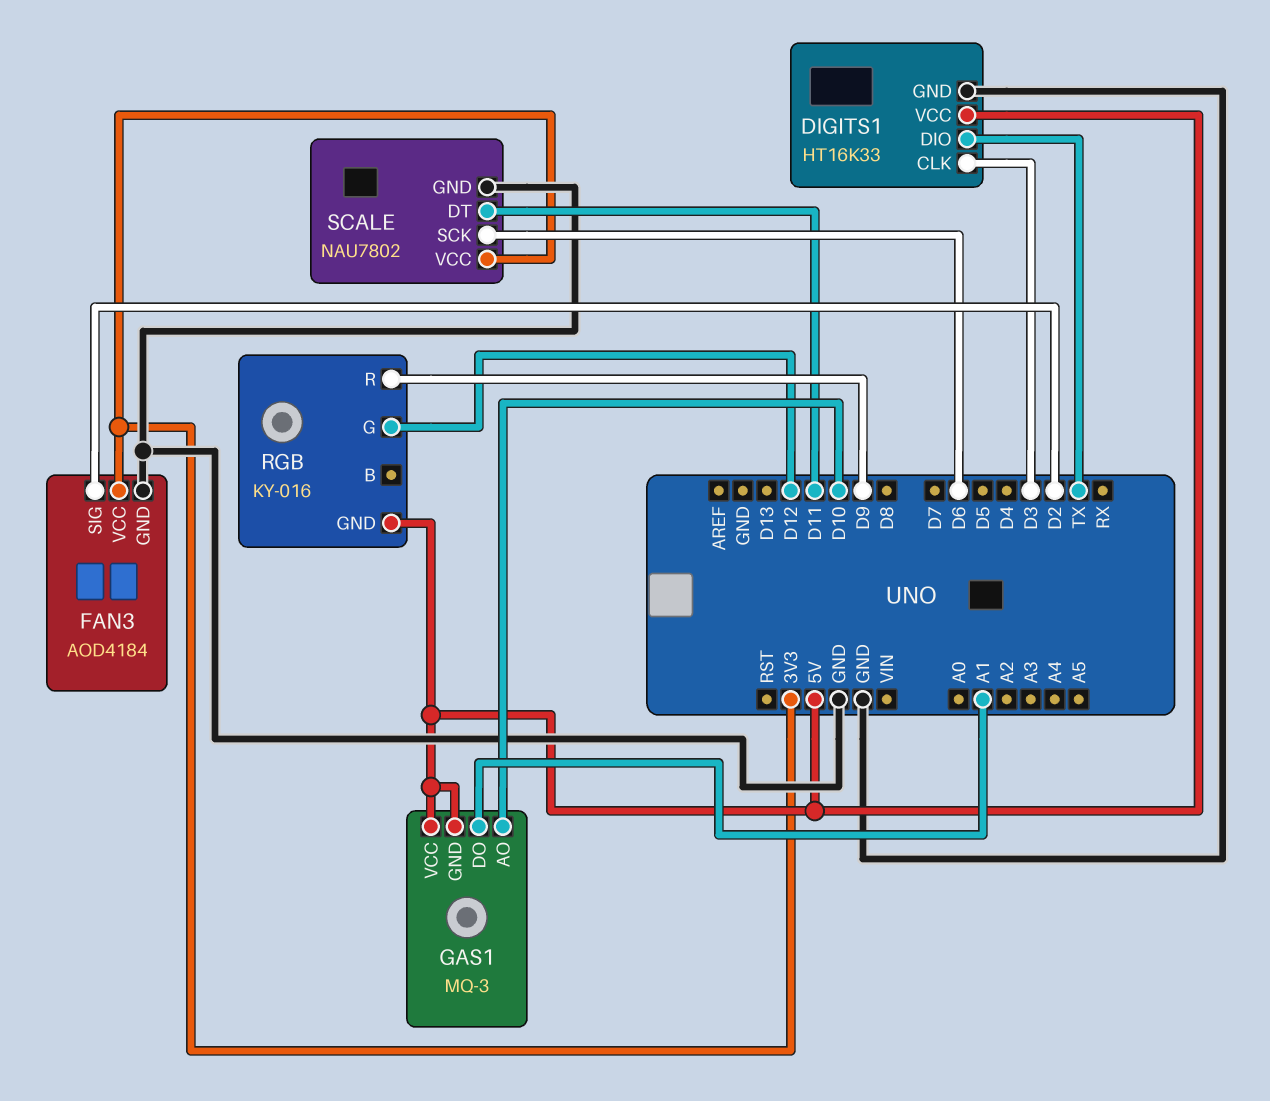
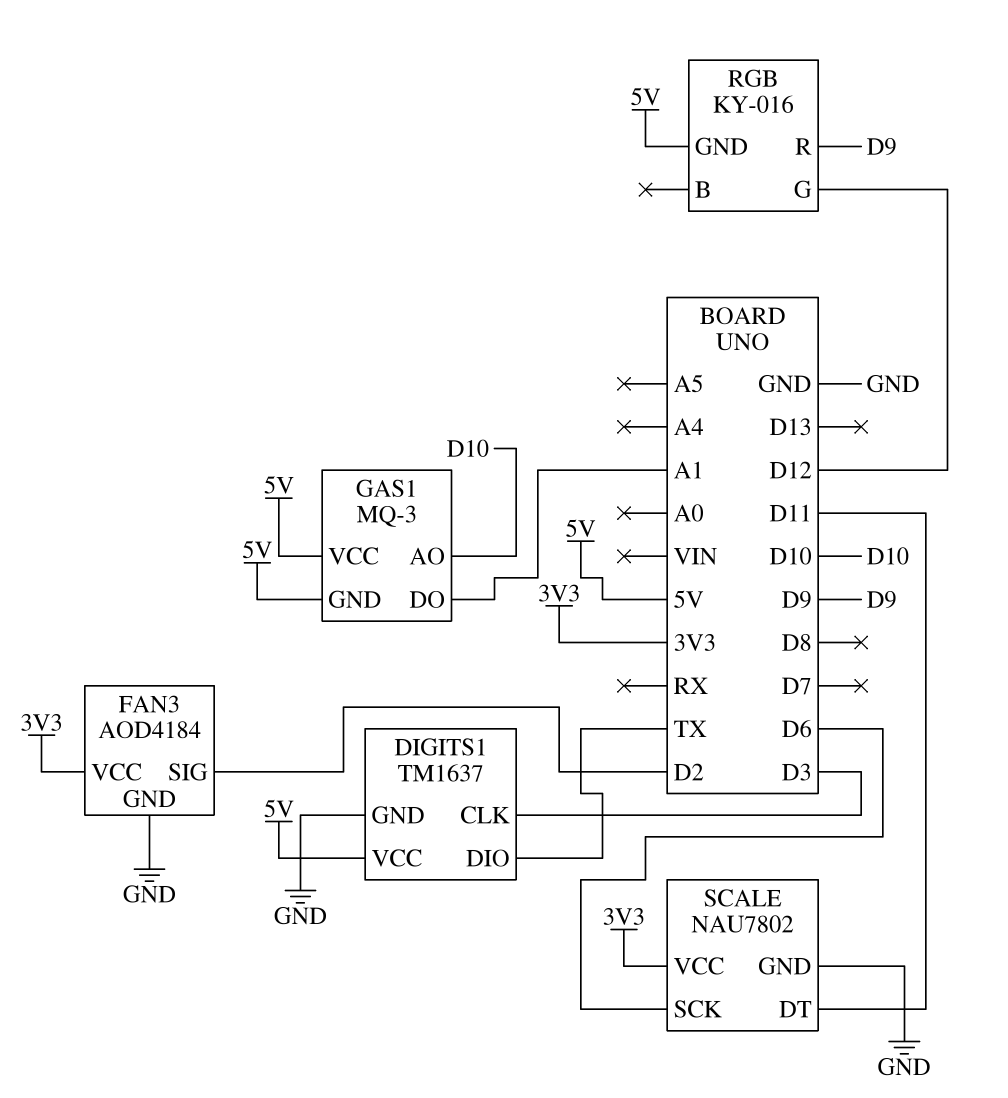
DIGITS1: HT16K33 -> TM1637

